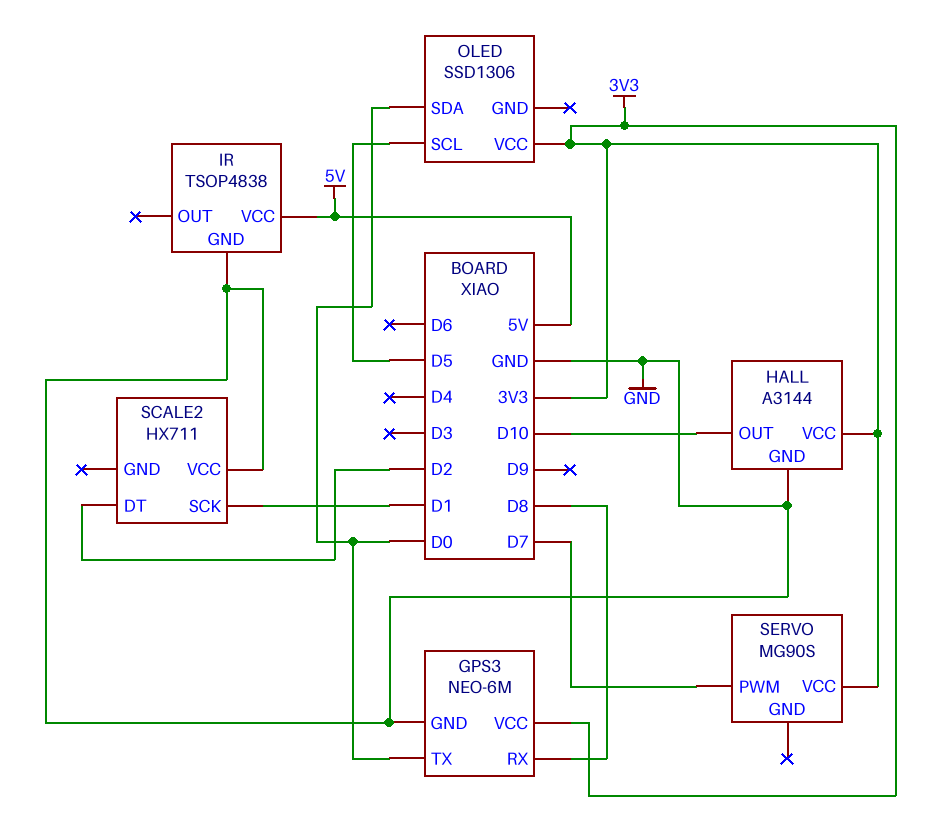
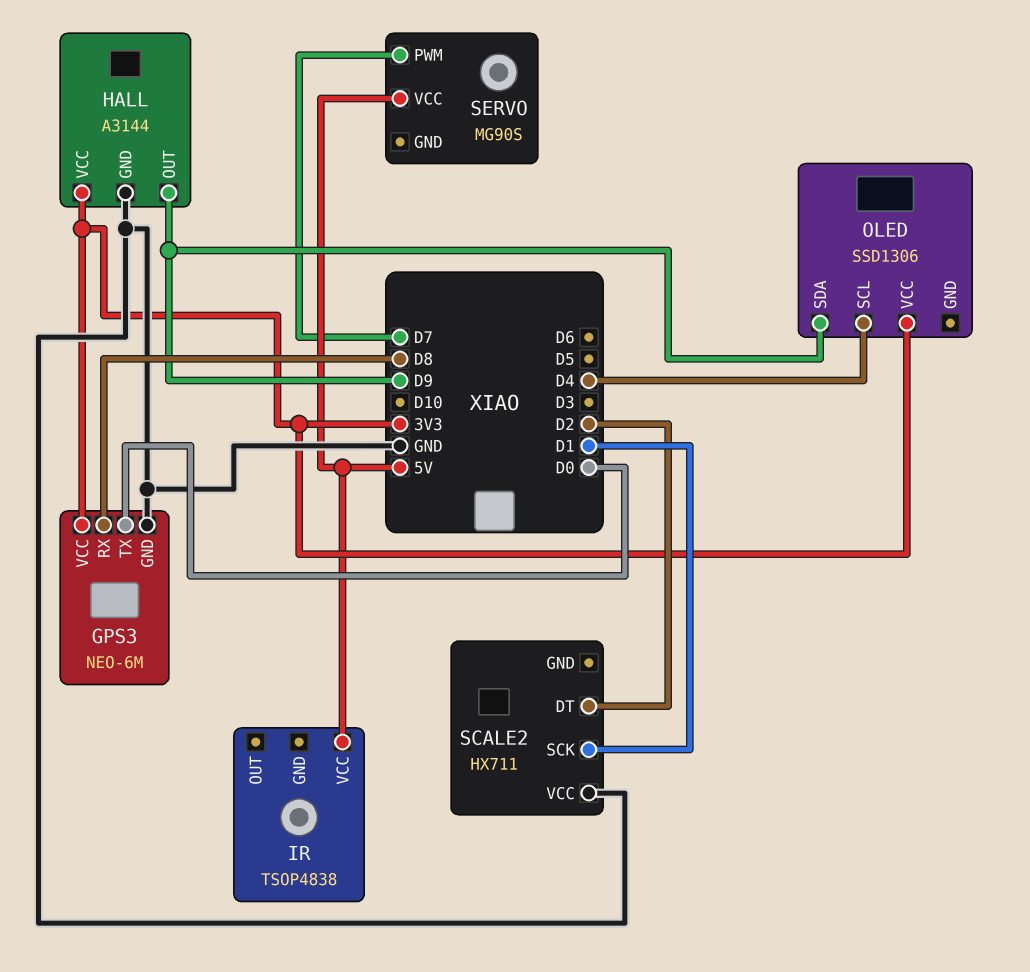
HALL pin OUT: D10 -> D9
IR pin GND: GND -> none
OLED pin SCL: D5 -> D4
OLED pin SDA: D0 -> D9
SERVO pin VCC: 3V3 -> 5V

